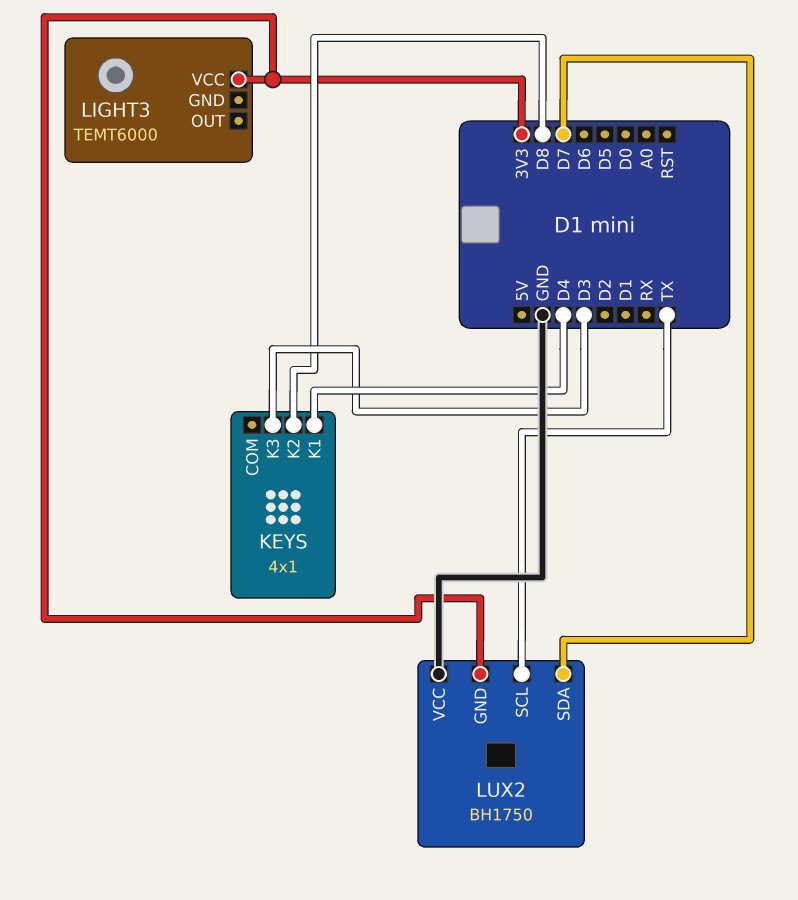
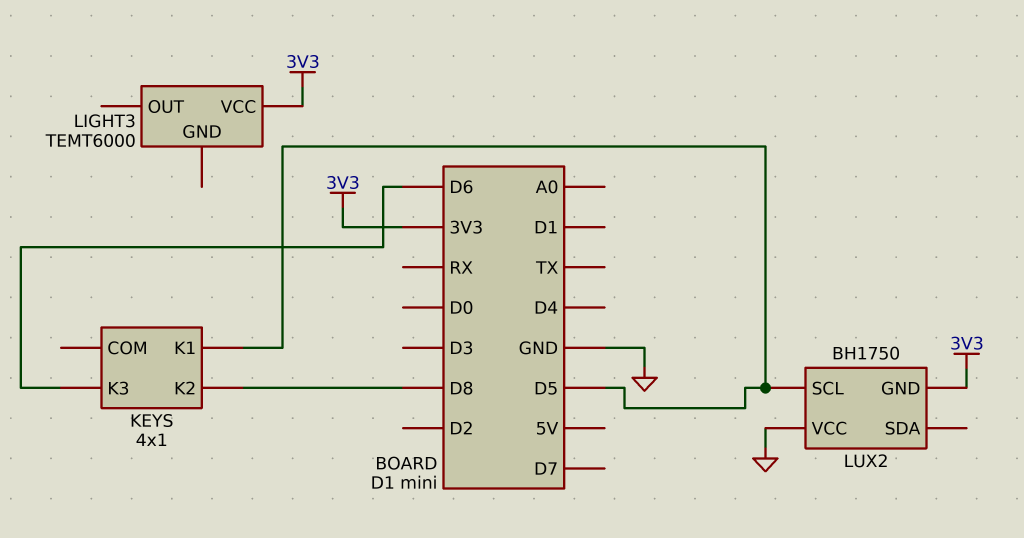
KEYS pin K1: D4 -> D5
KEYS pin K3: D3 -> D6
LUX2 pin SCL: TX -> D5
LUX2 pin SDA: D7 -> none

